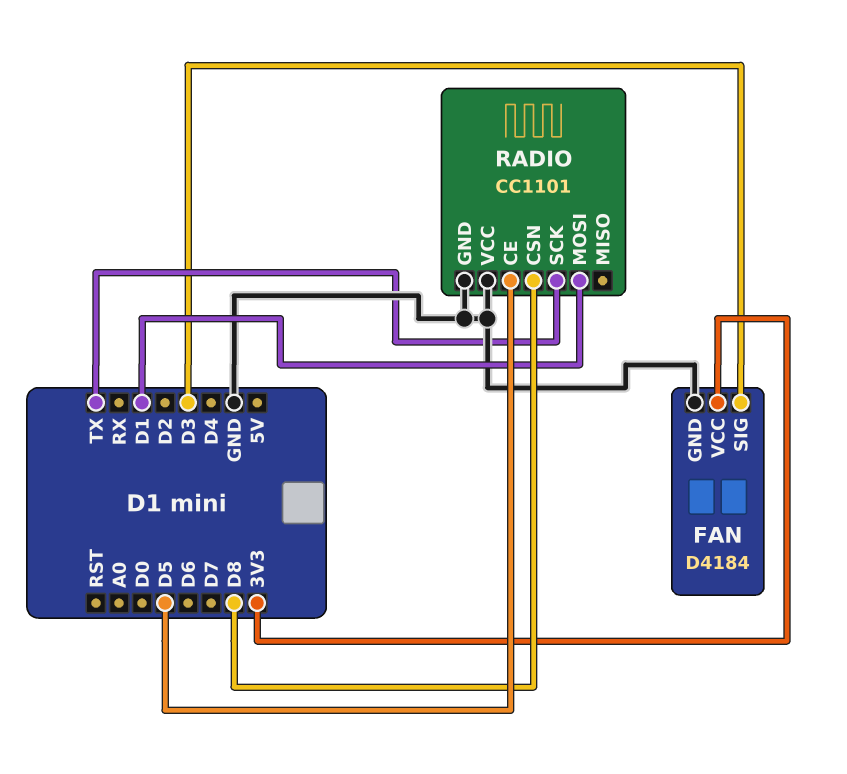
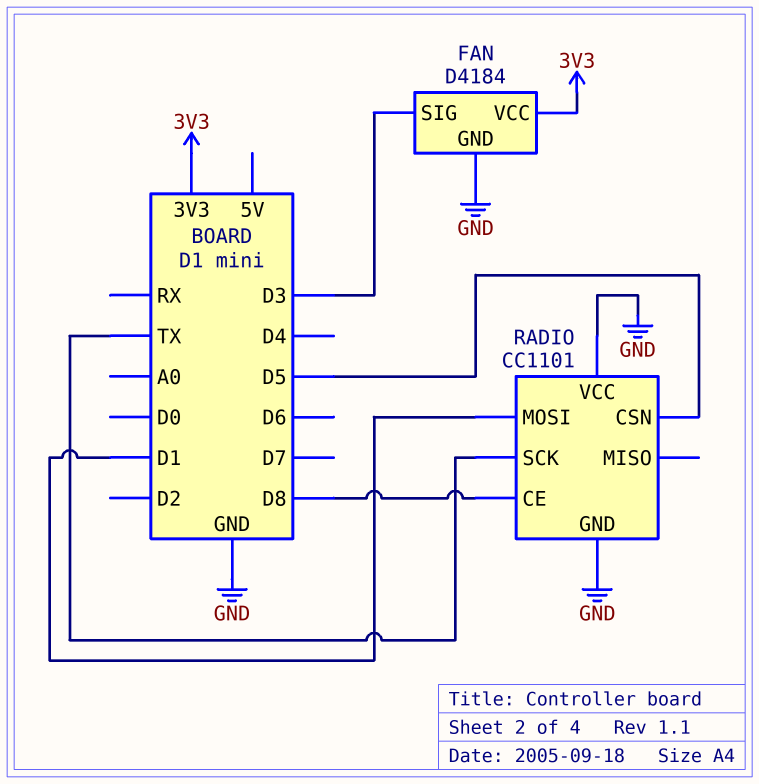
RADIO pin CE: D5 -> D8
RADIO pin CSN: D8 -> D5

